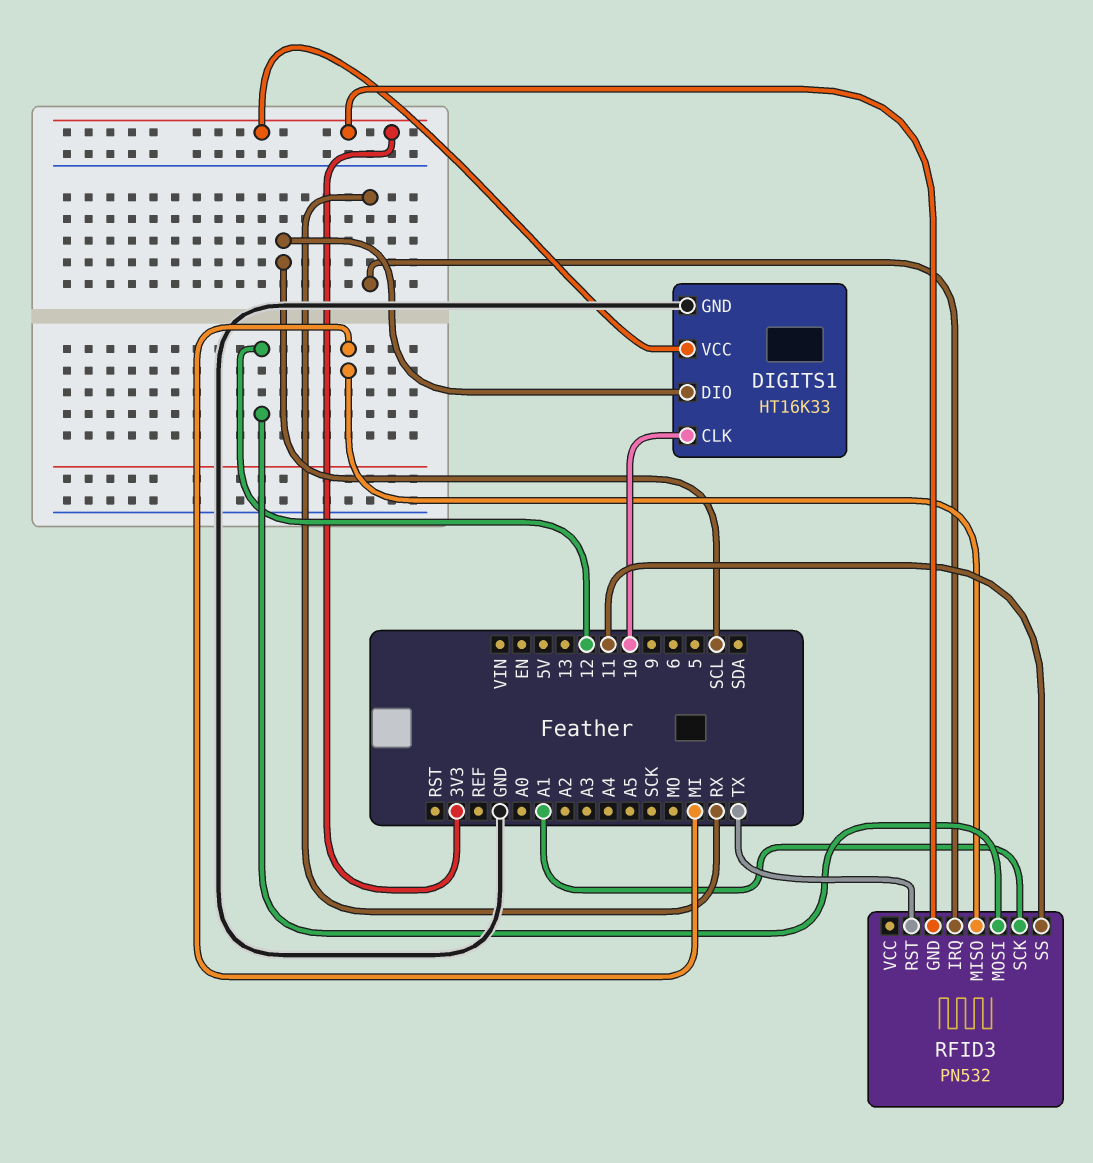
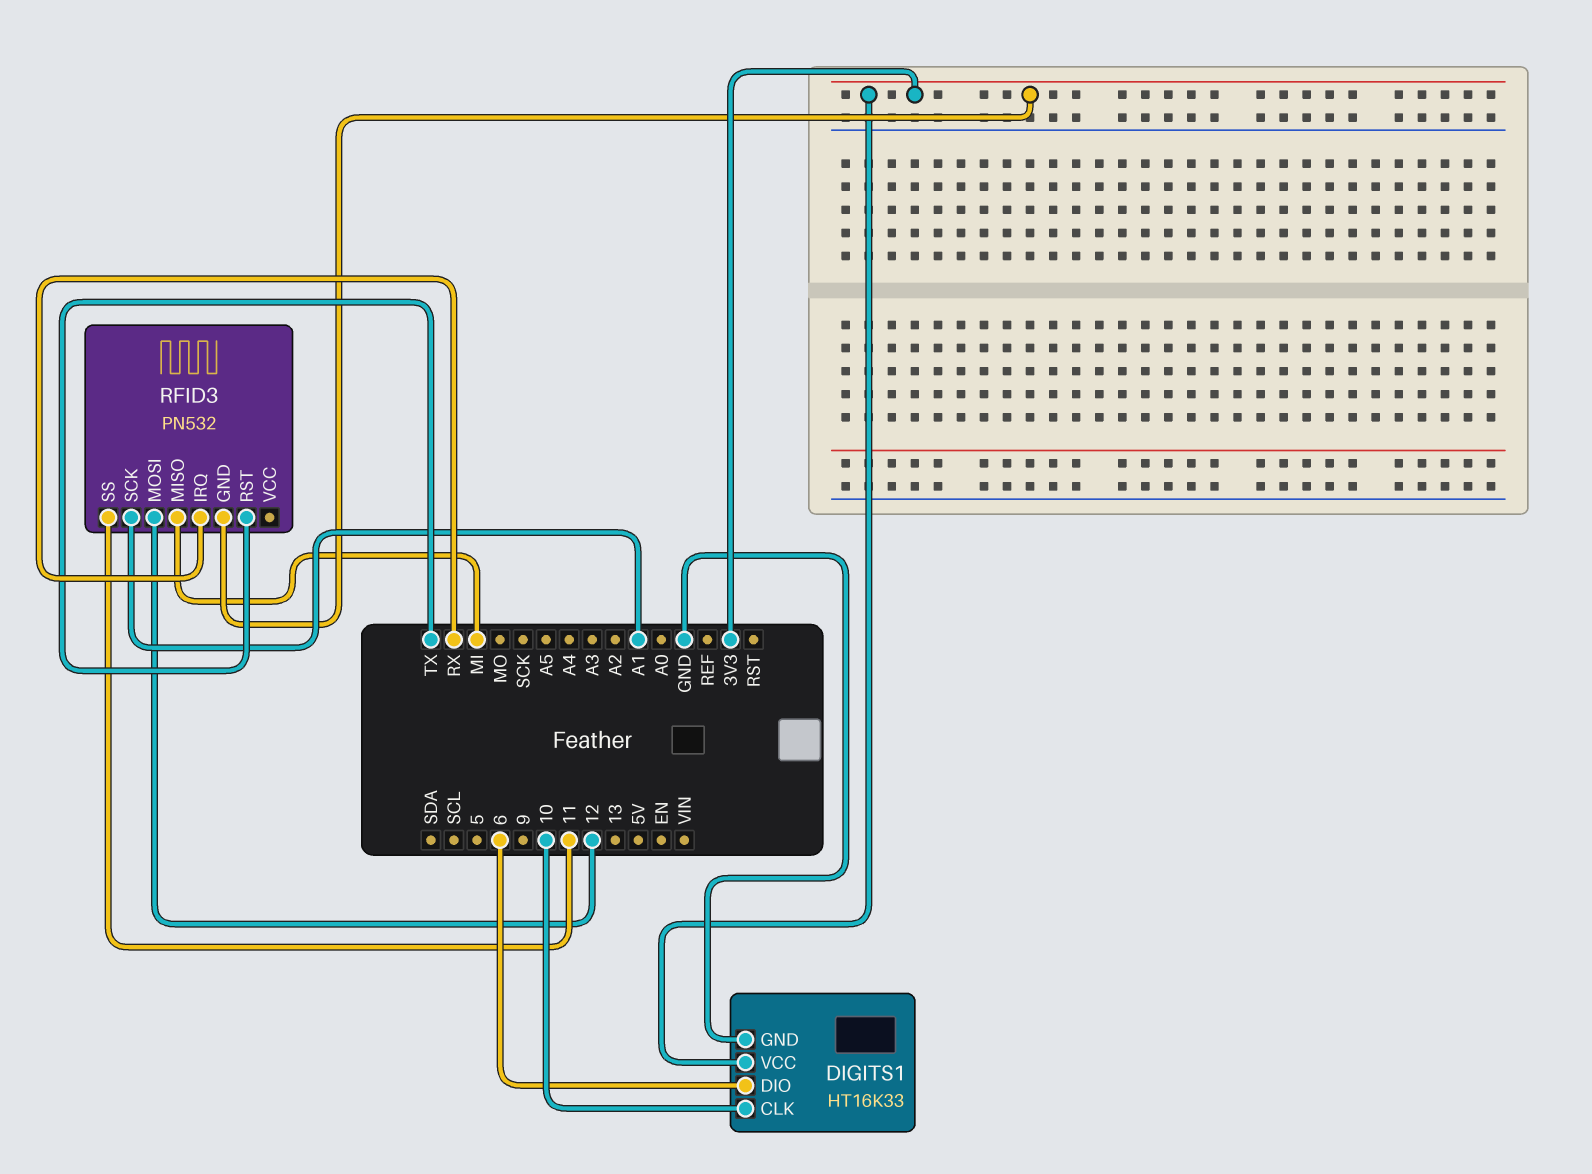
DIGITS1 pin DIO: SCL -> 6

